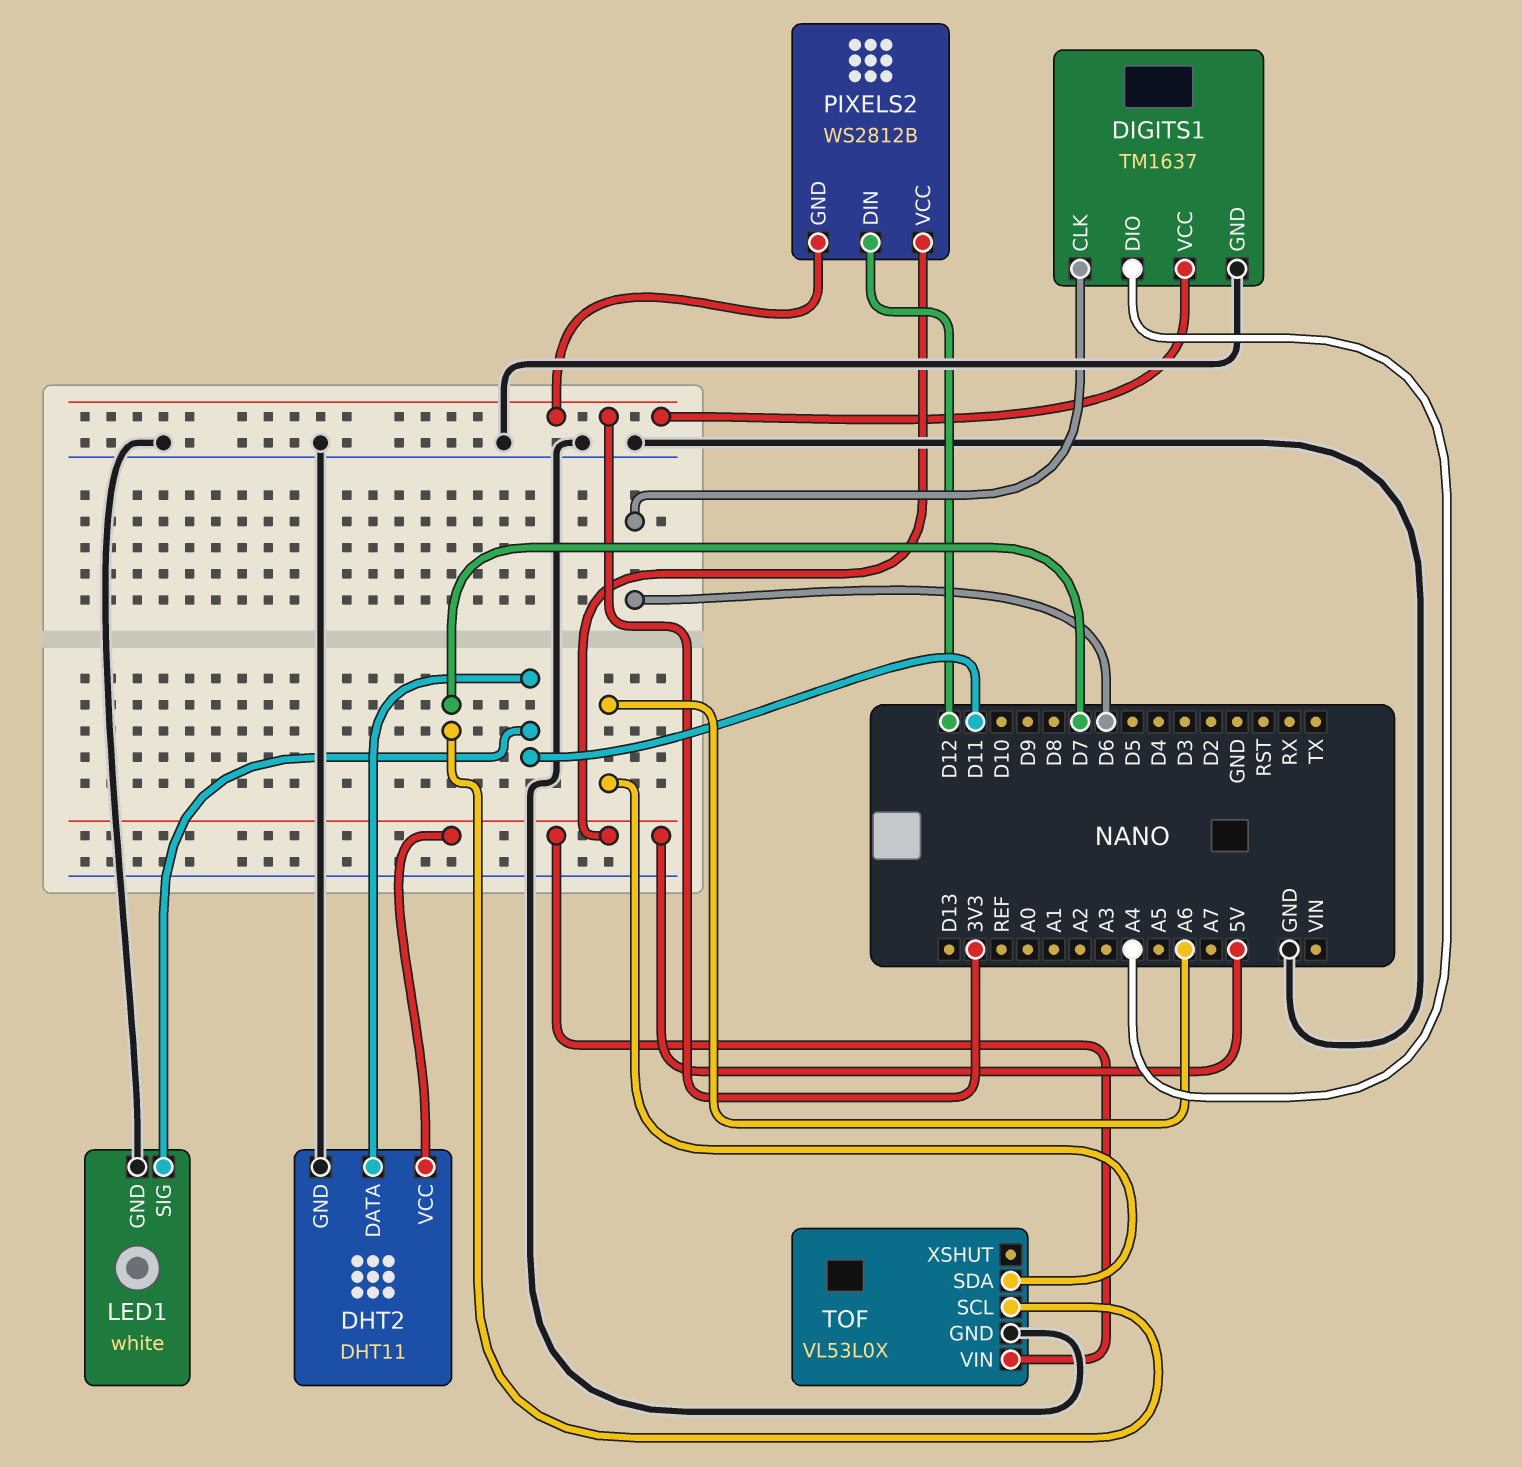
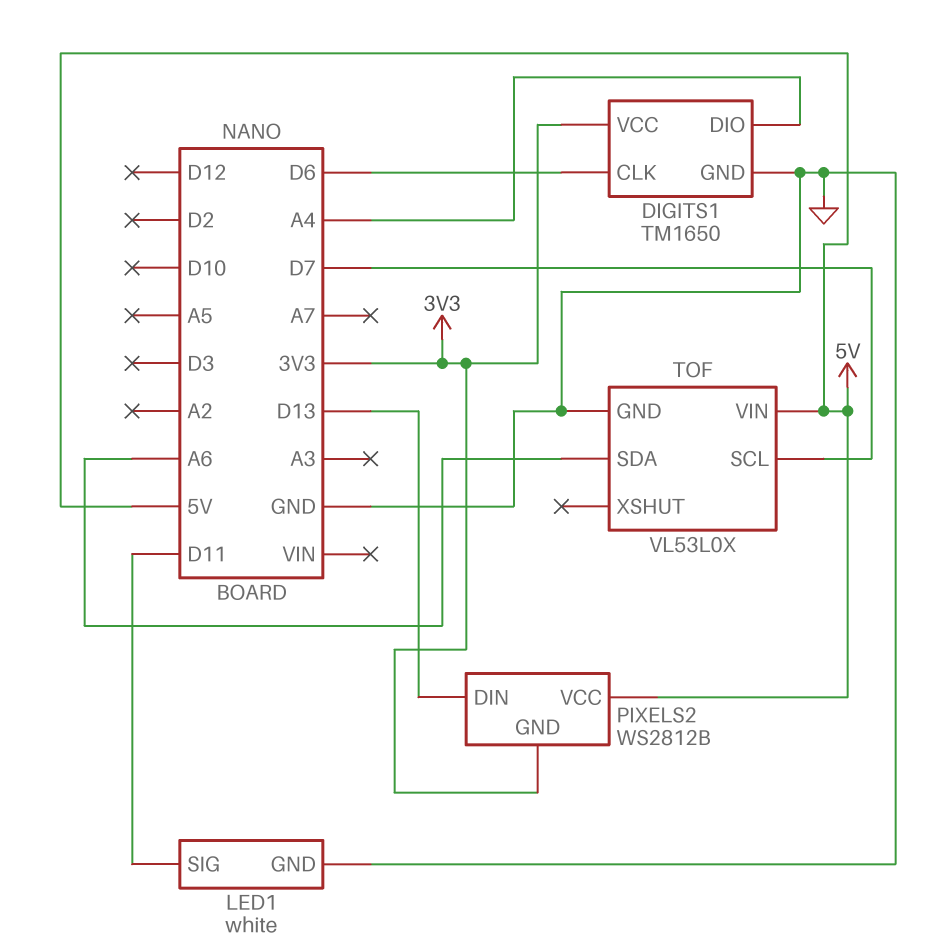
DHT2: DHT11 -> none
DHT2 pin DATA: D11 -> none
DHT2 pin GND: GND -> none
DHT2 pin VCC: 5V -> none
DIGITS1: TM1637 -> TM1650
PIXELS2 pin DIN: D12 -> D13

